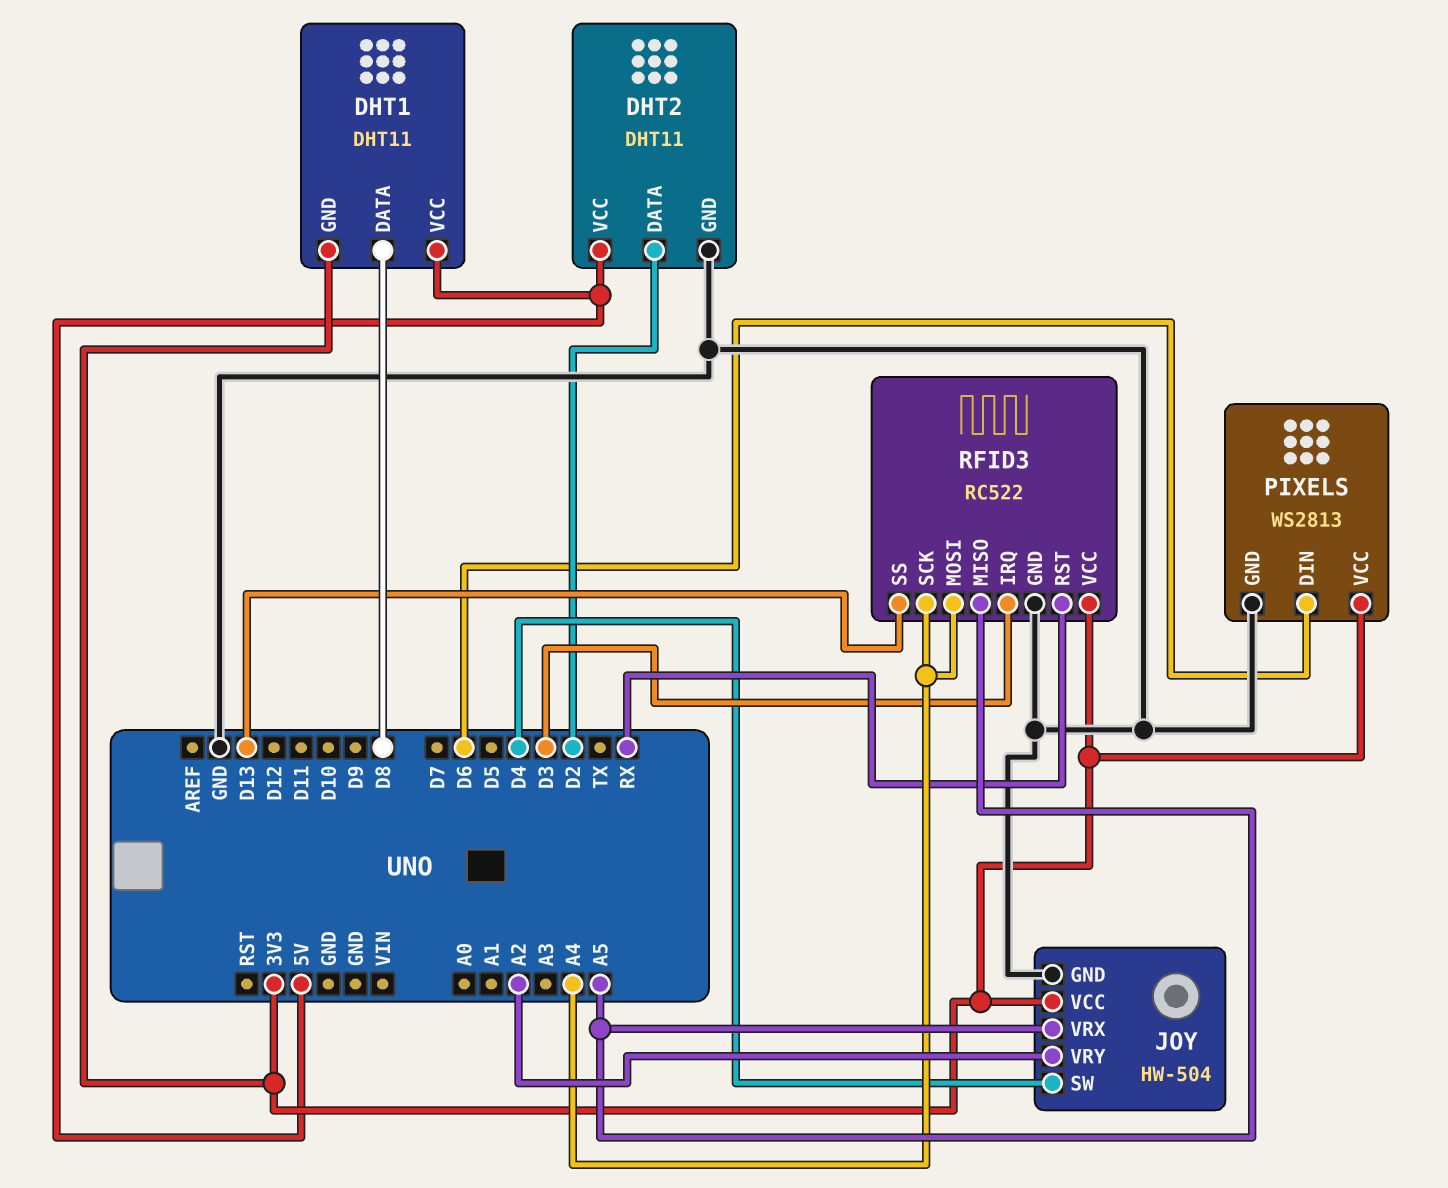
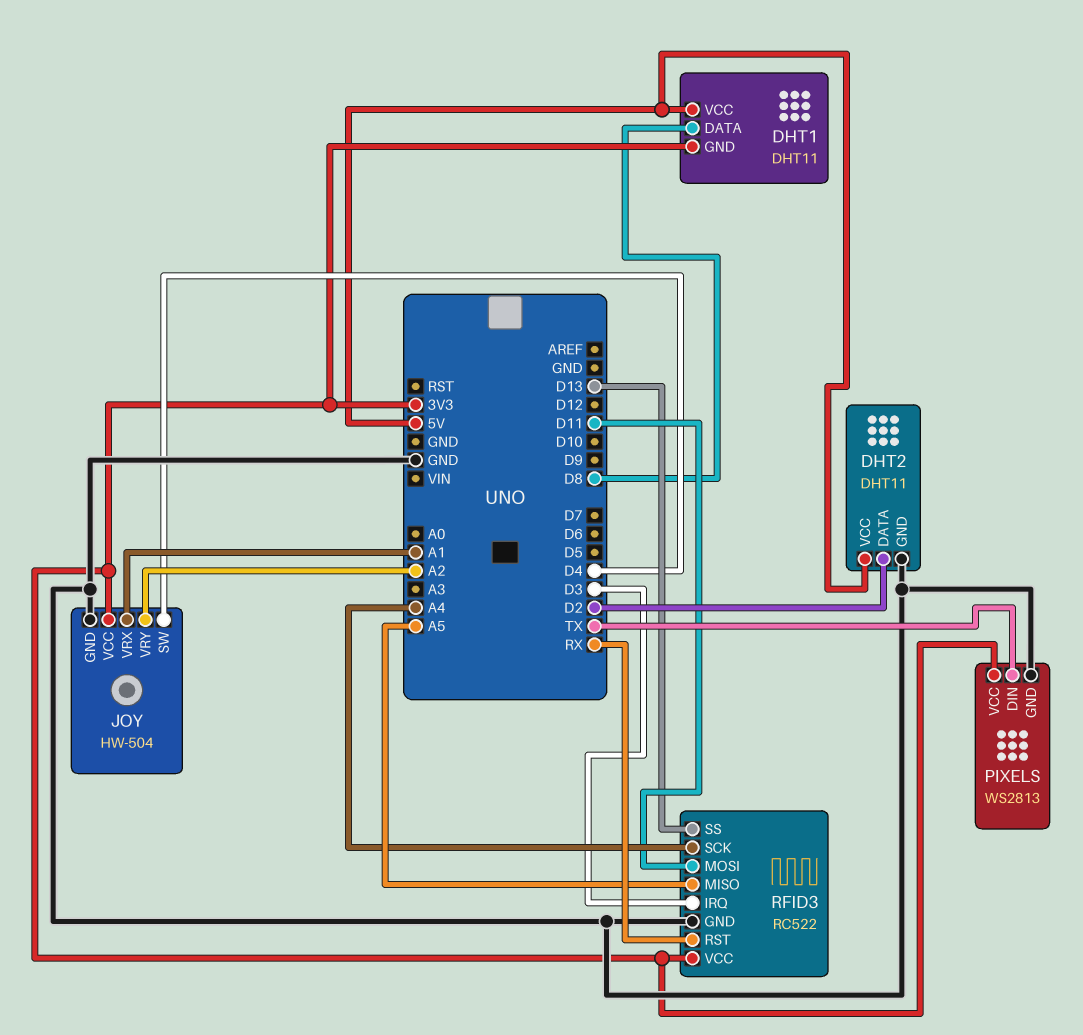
JOY pin VRX: A5 -> A1
PIXELS pin DIN: D6 -> TX
RFID3 pin MOSI: A4 -> D11

